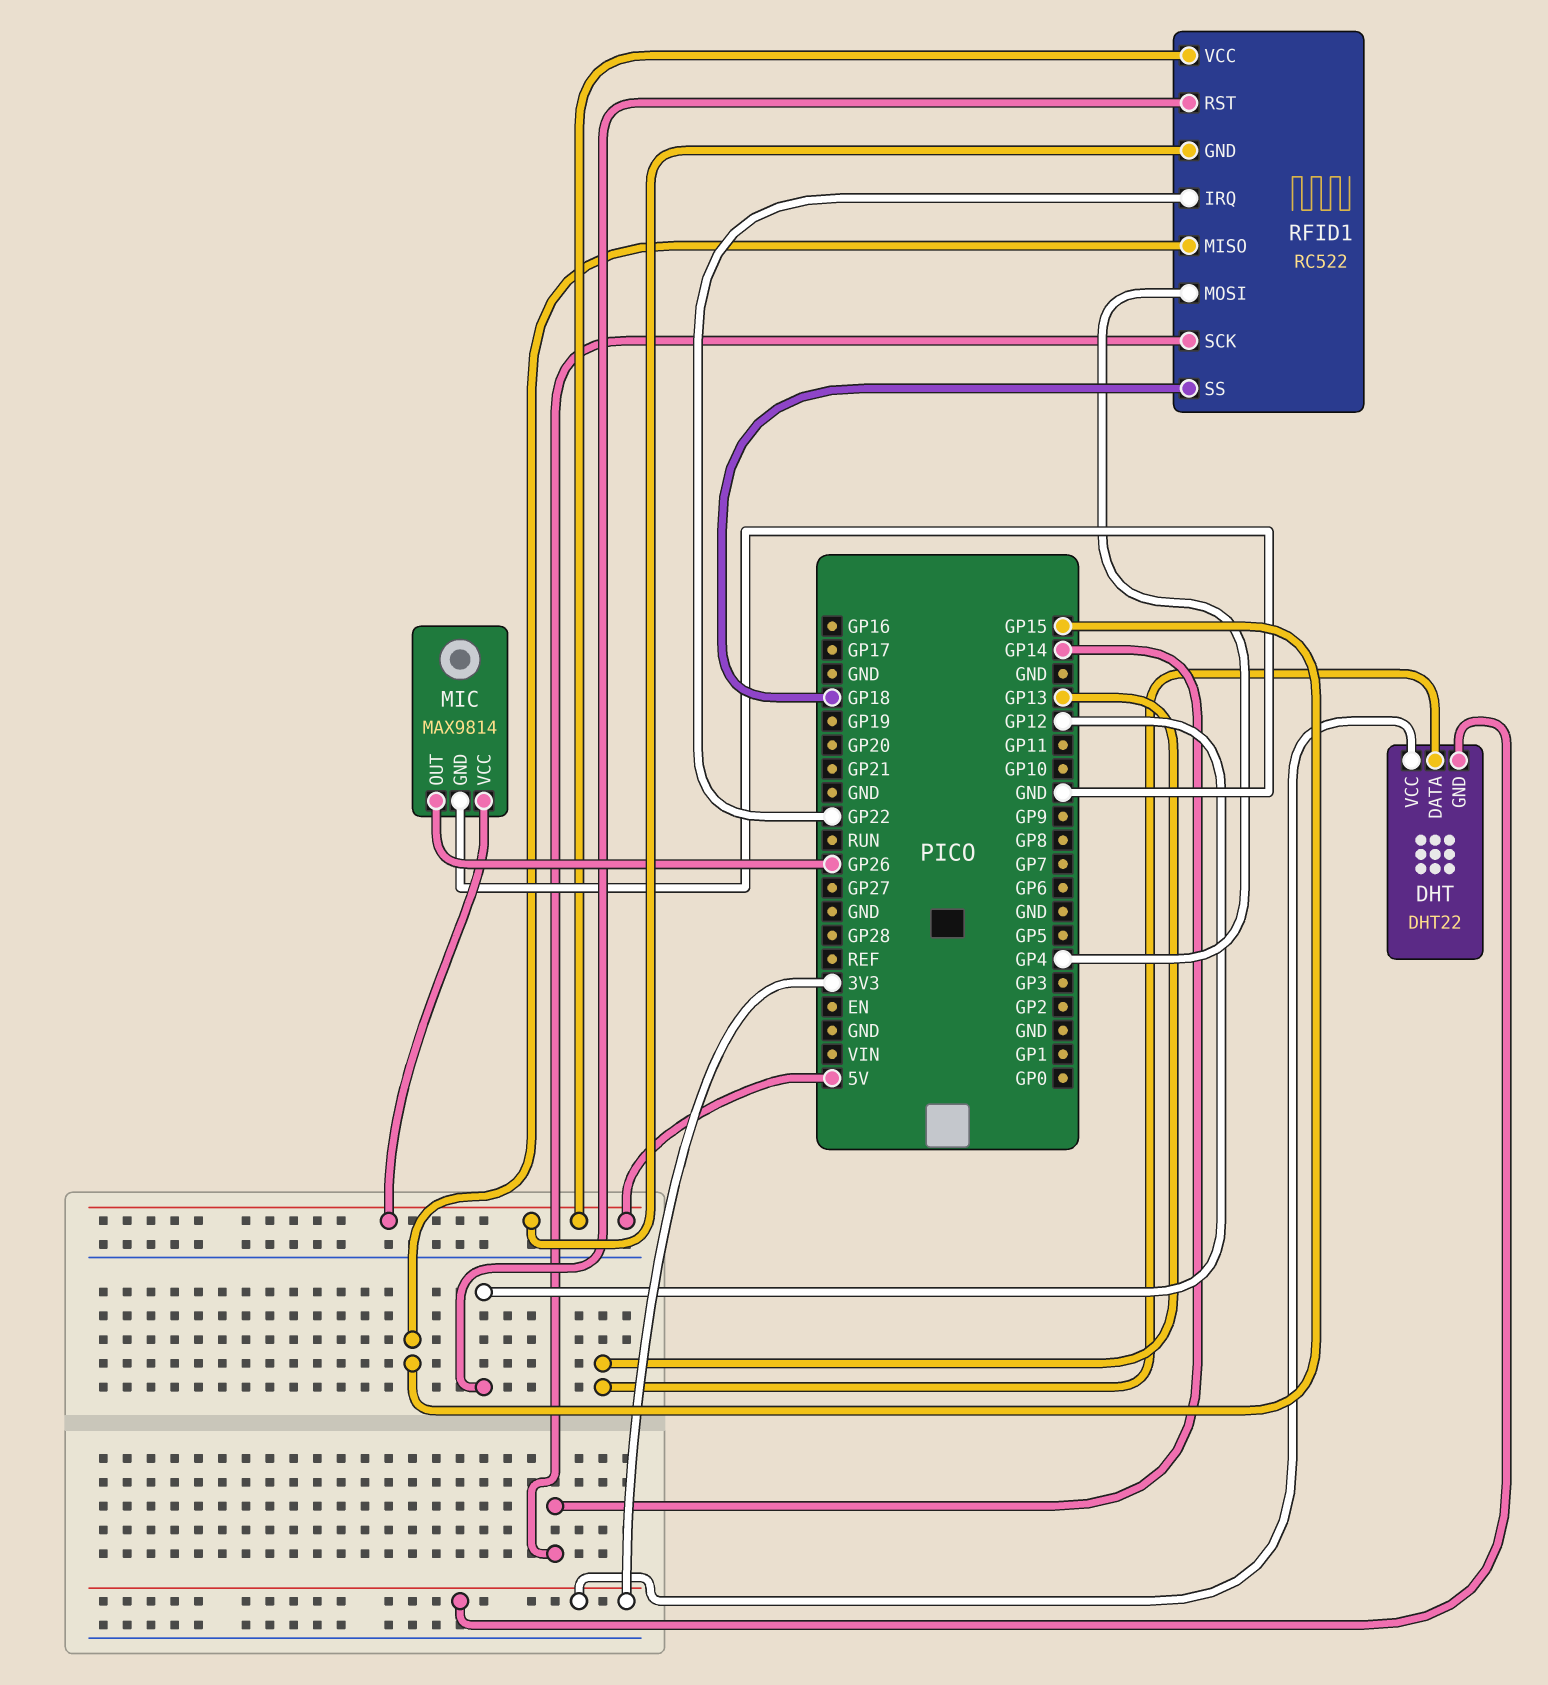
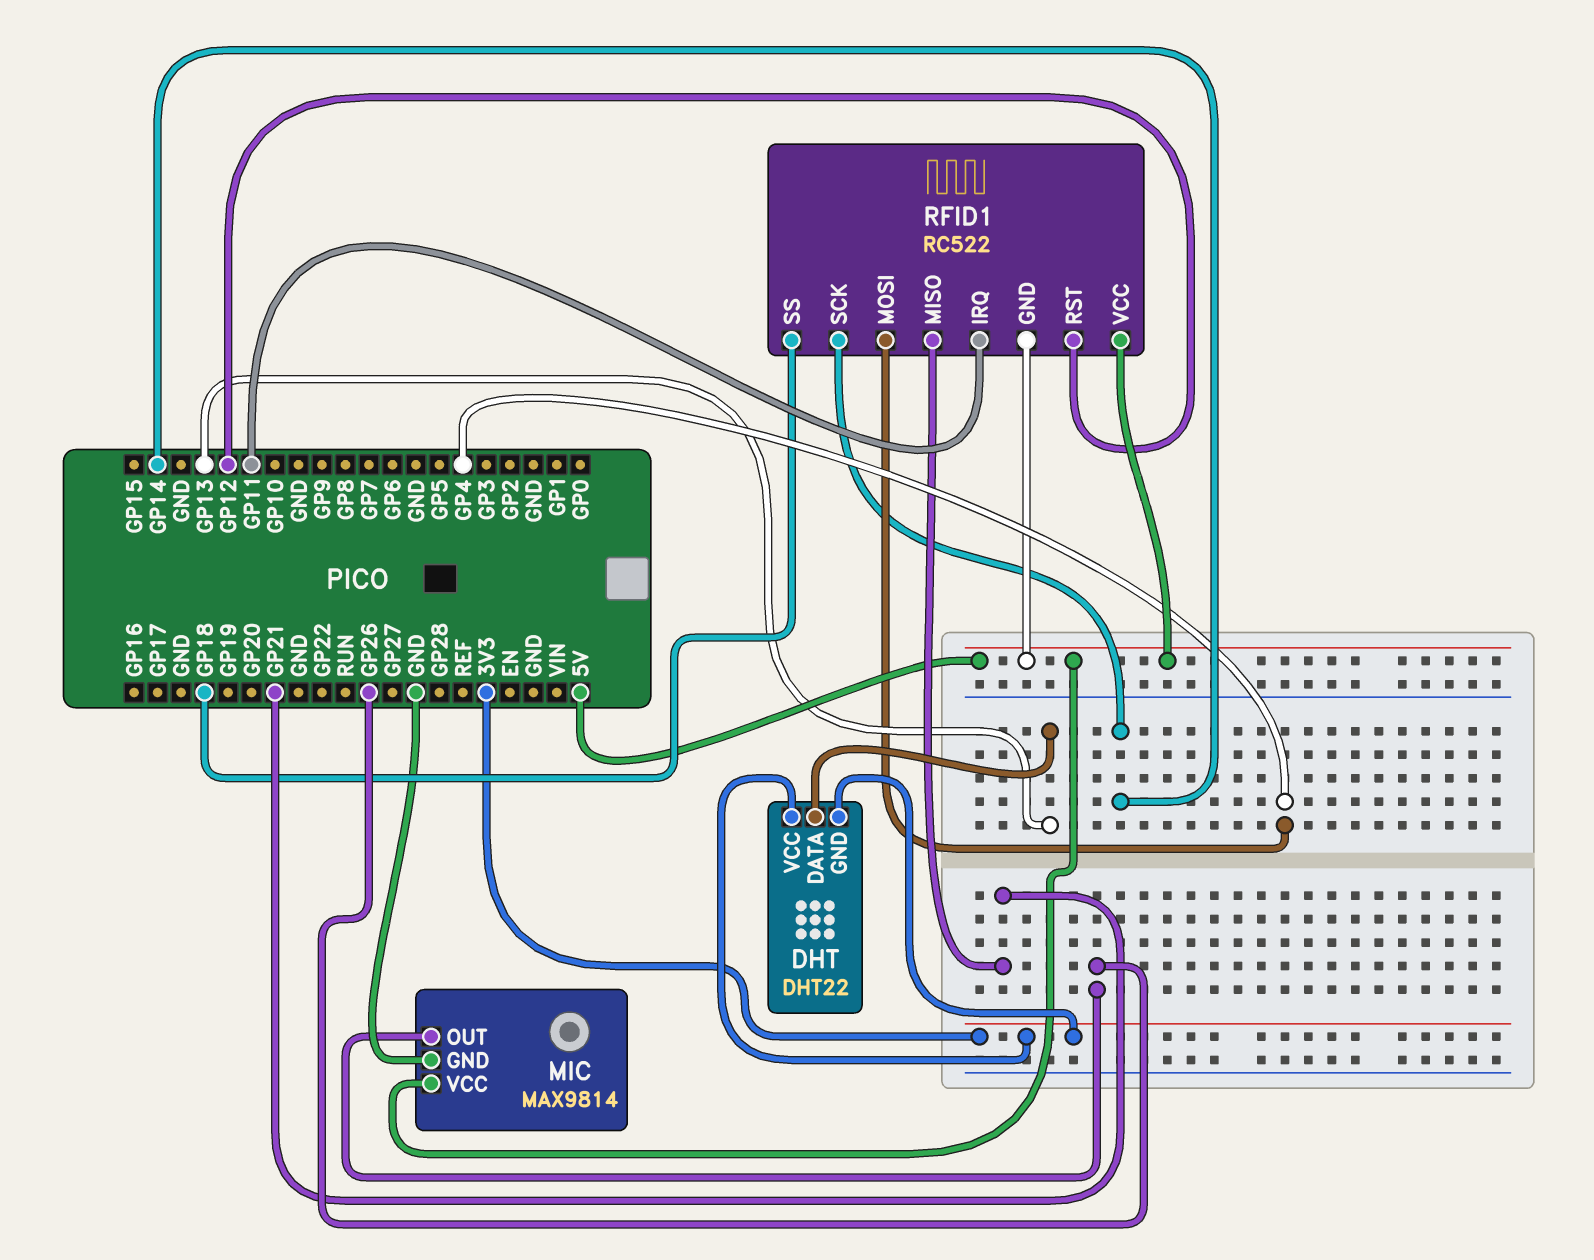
RFID1 pin IRQ: GP22 -> GP11
RFID1 pin MISO: GP15 -> GP21

